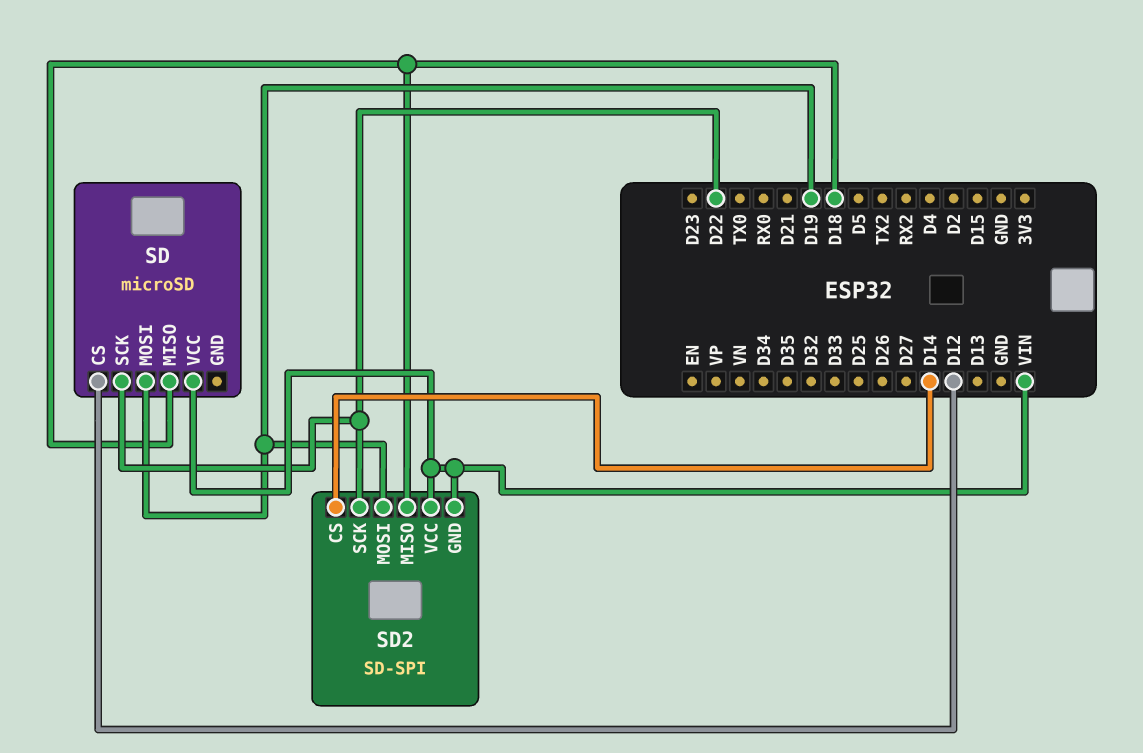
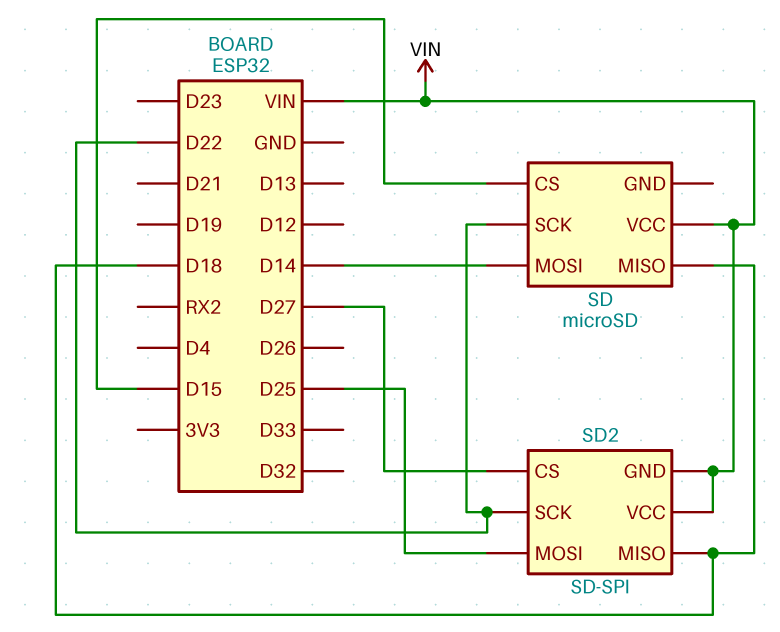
SD pin CS: D12 -> D15
SD pin MOSI: D19 -> D14
SD2 pin CS: D14 -> D27
SD2 pin MOSI: D19 -> D25

